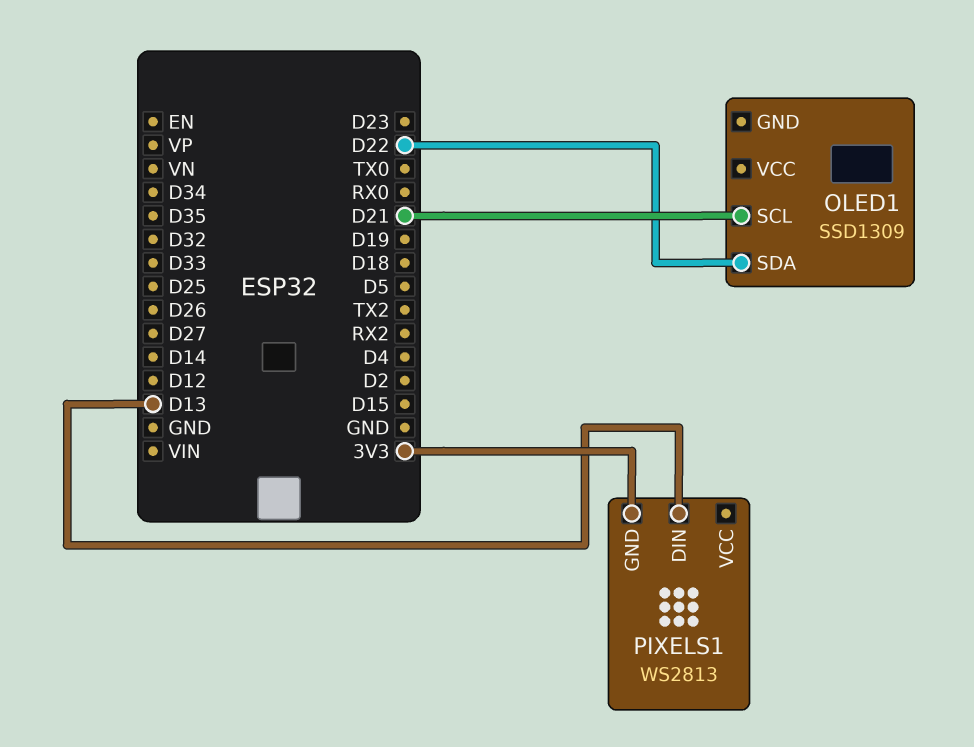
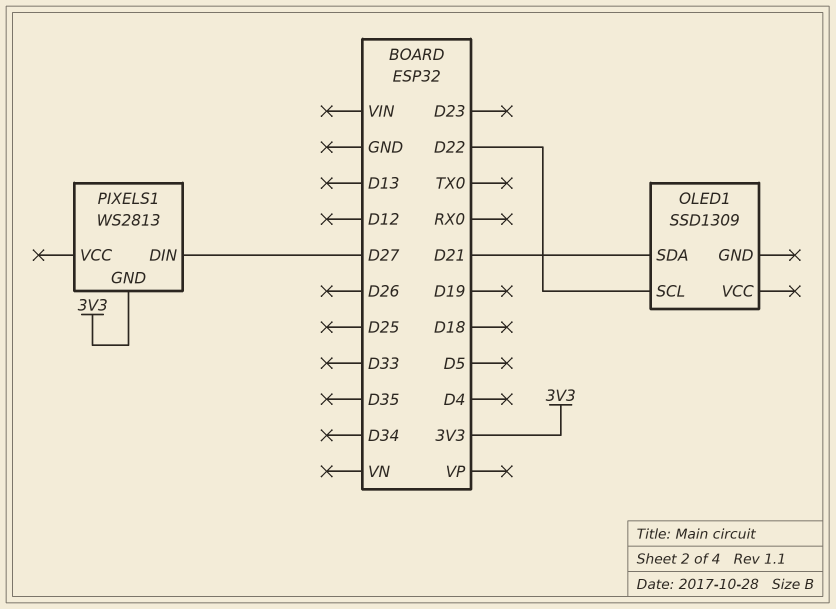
OLED1 pin SCL: D21 -> D22
OLED1 pin SDA: D22 -> D21
PIXELS1 pin DIN: D13 -> D27

